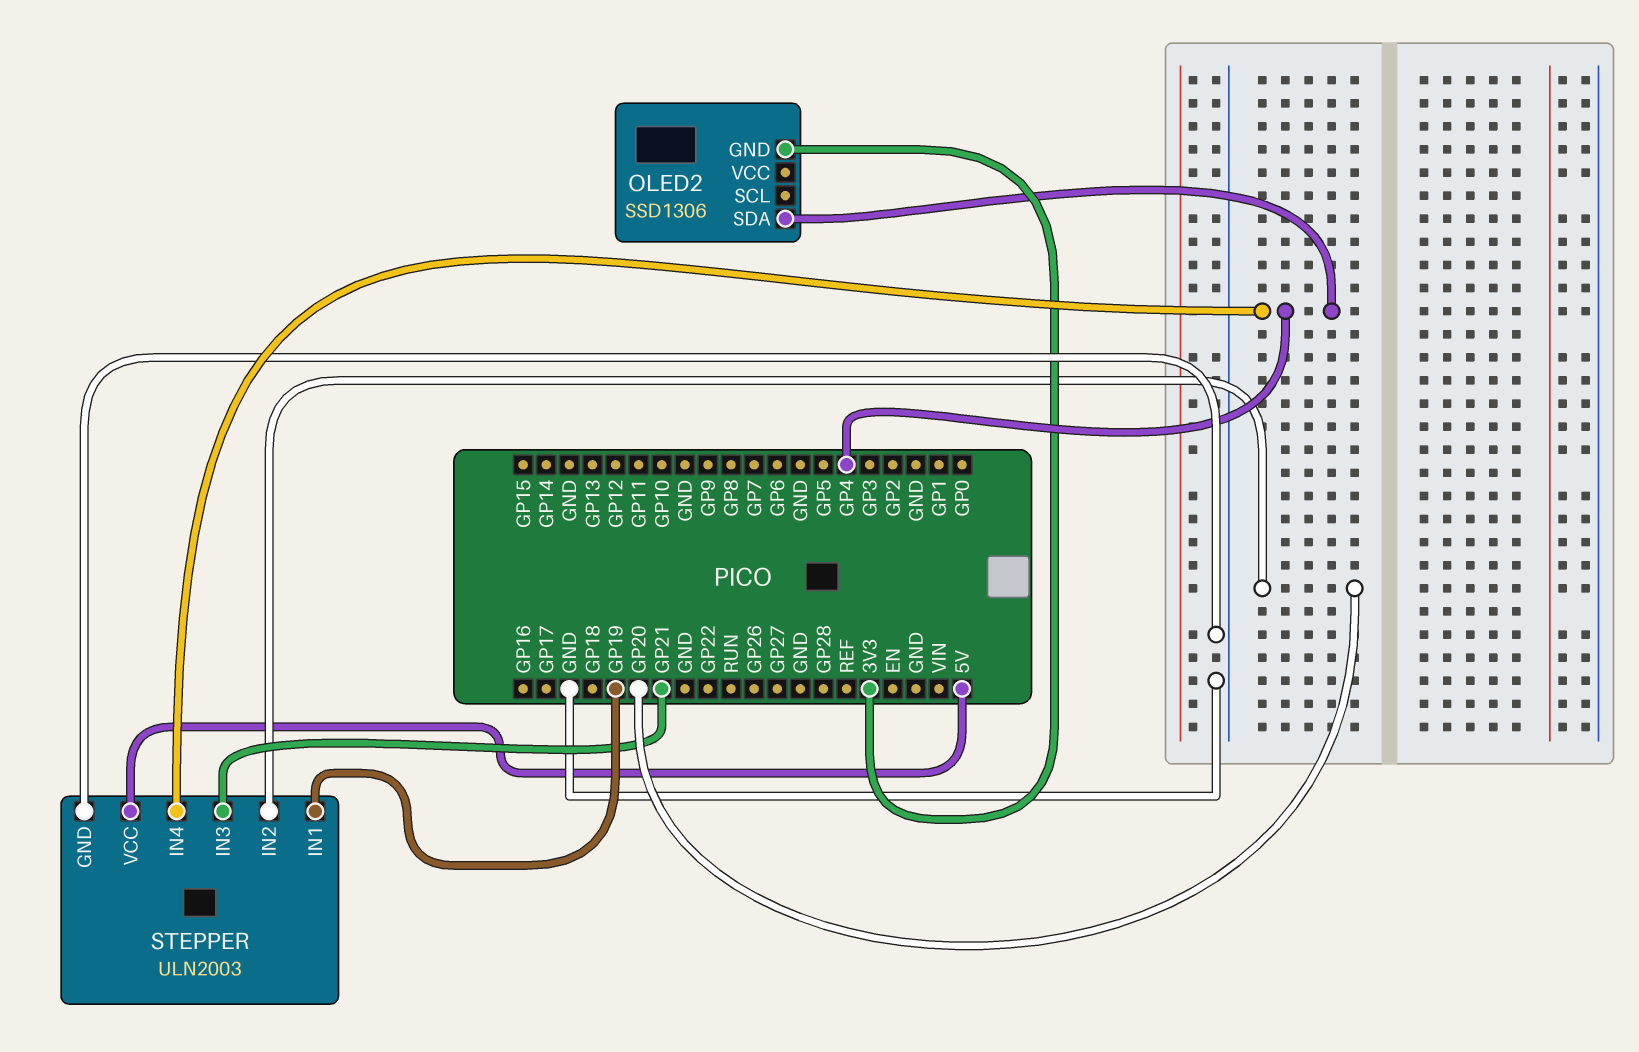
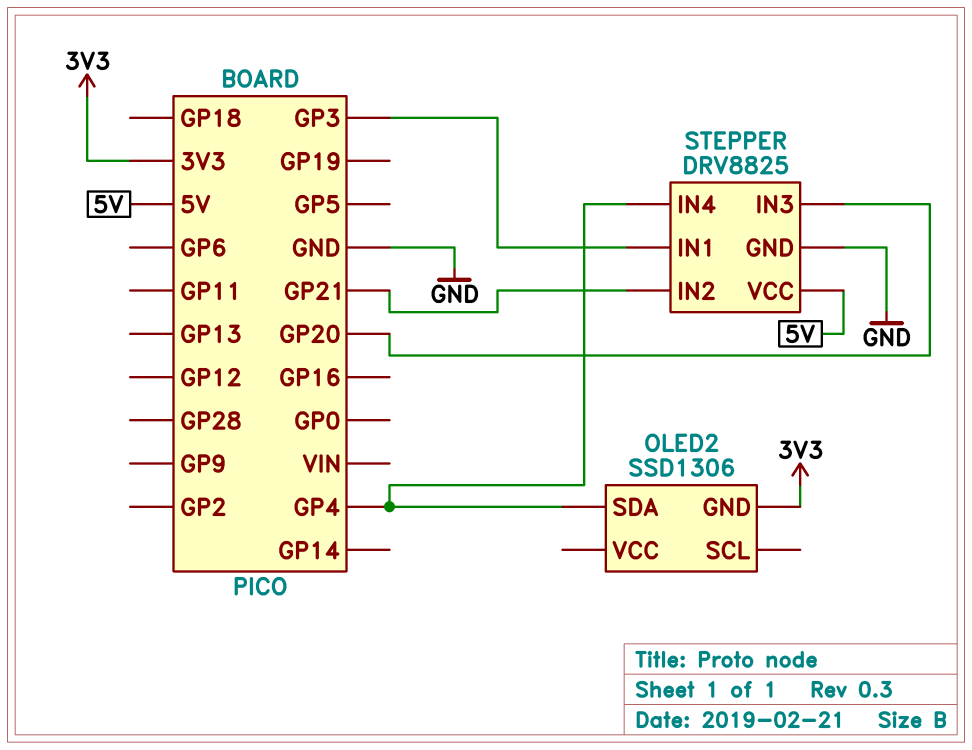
STEPPER: ULN2003 -> DRV8825
STEPPER pin IN1: GP19 -> GP3
STEPPER pin IN2: GP20 -> GP21
STEPPER pin IN3: GP21 -> GP20

